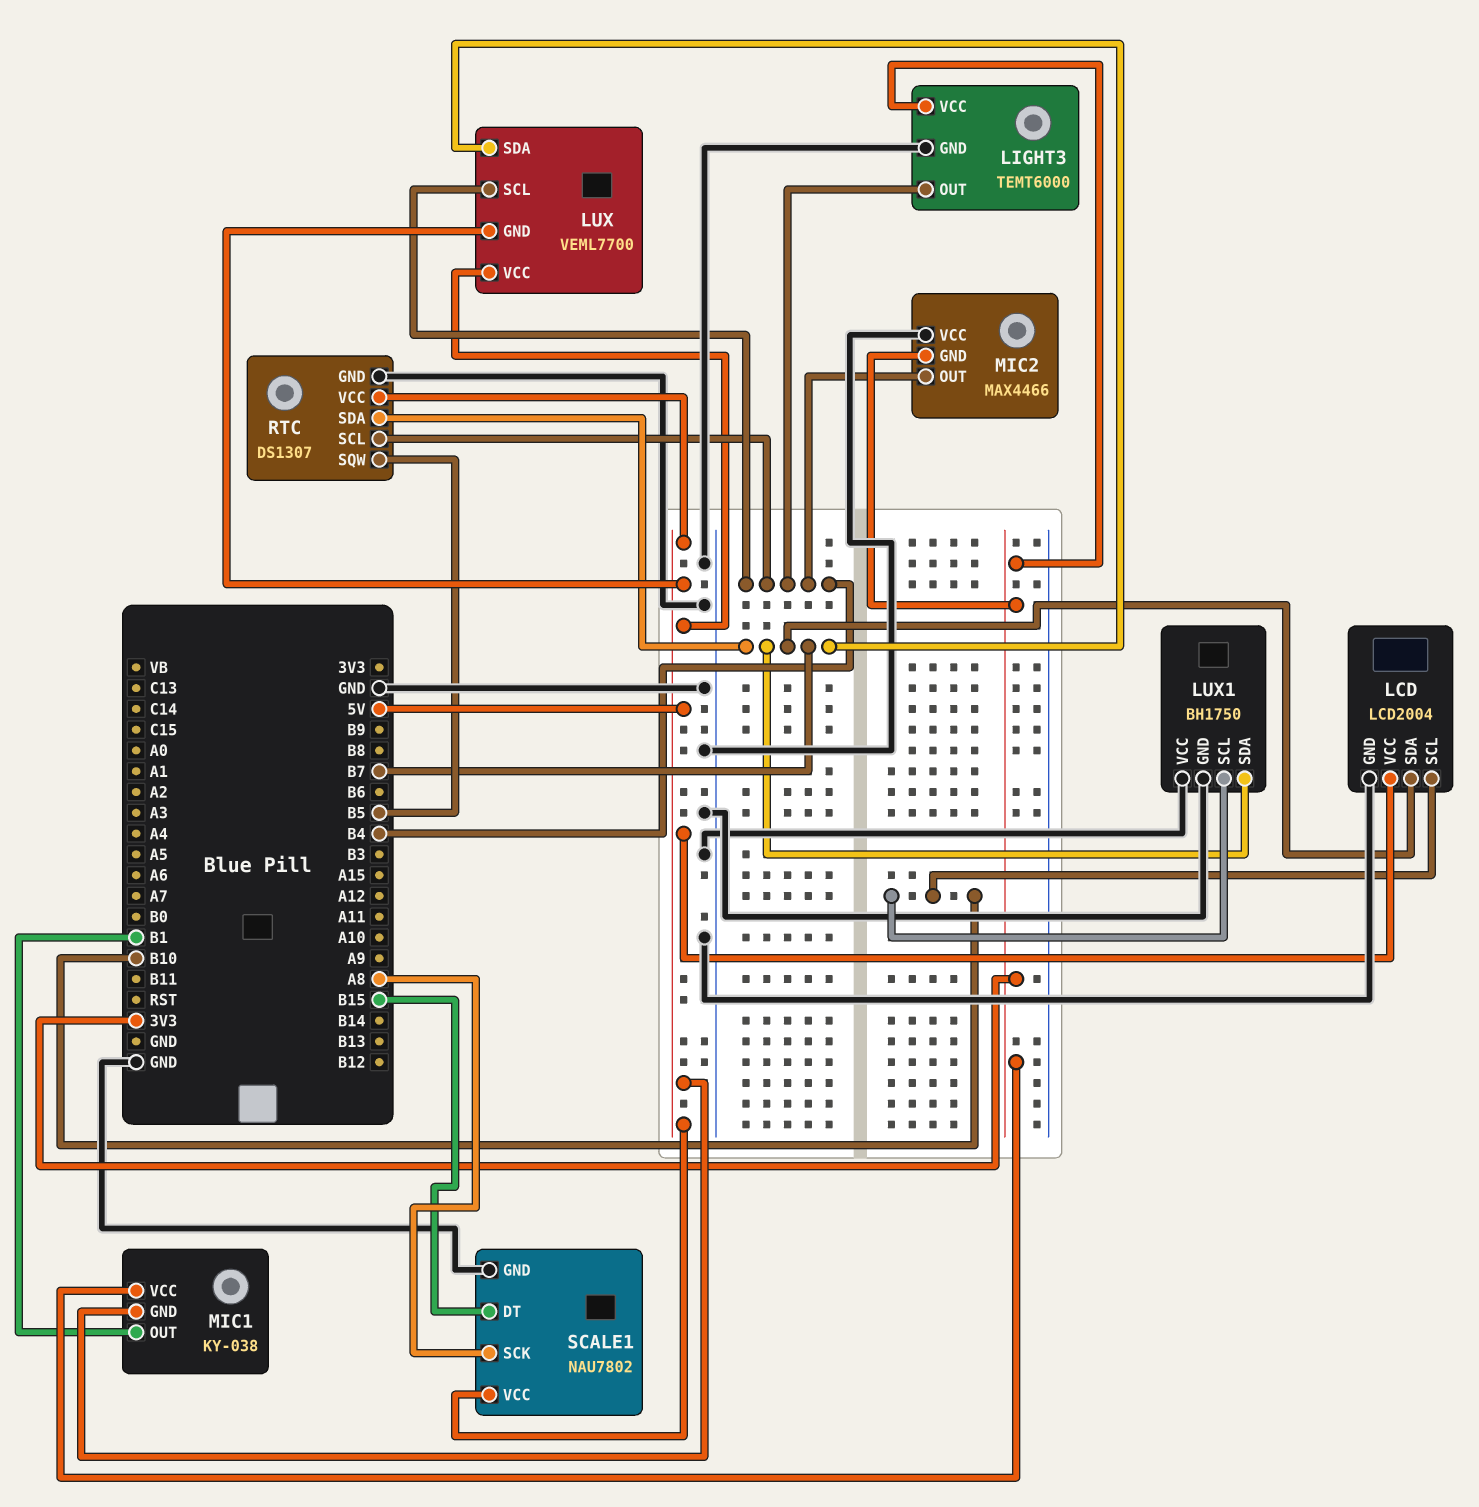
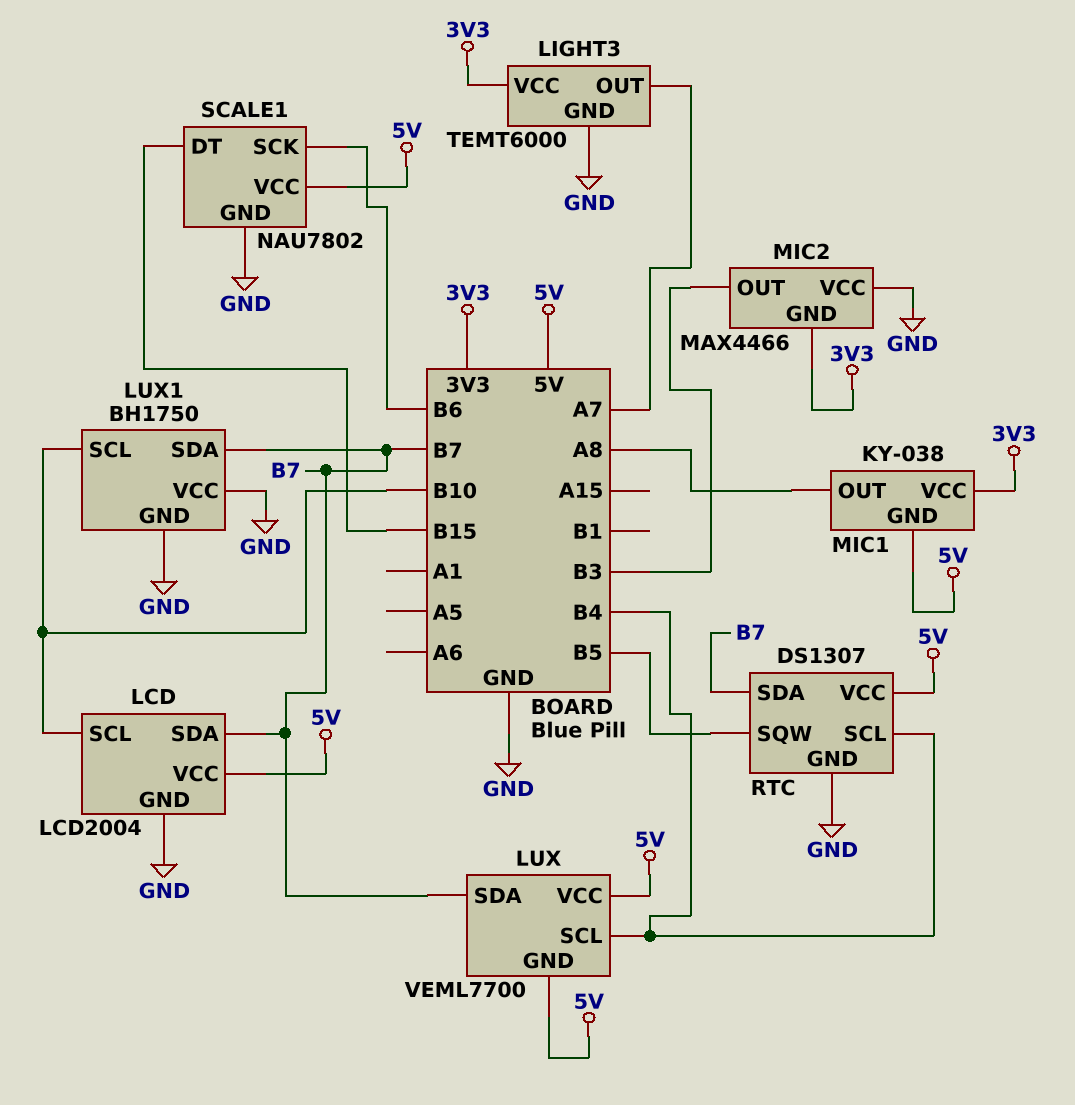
LIGHT3 pin OUT: B4 -> A7
MIC1 pin OUT: B1 -> A8
MIC2 pin OUT: B4 -> B3
SCALE1 pin SCK: A8 -> B6

